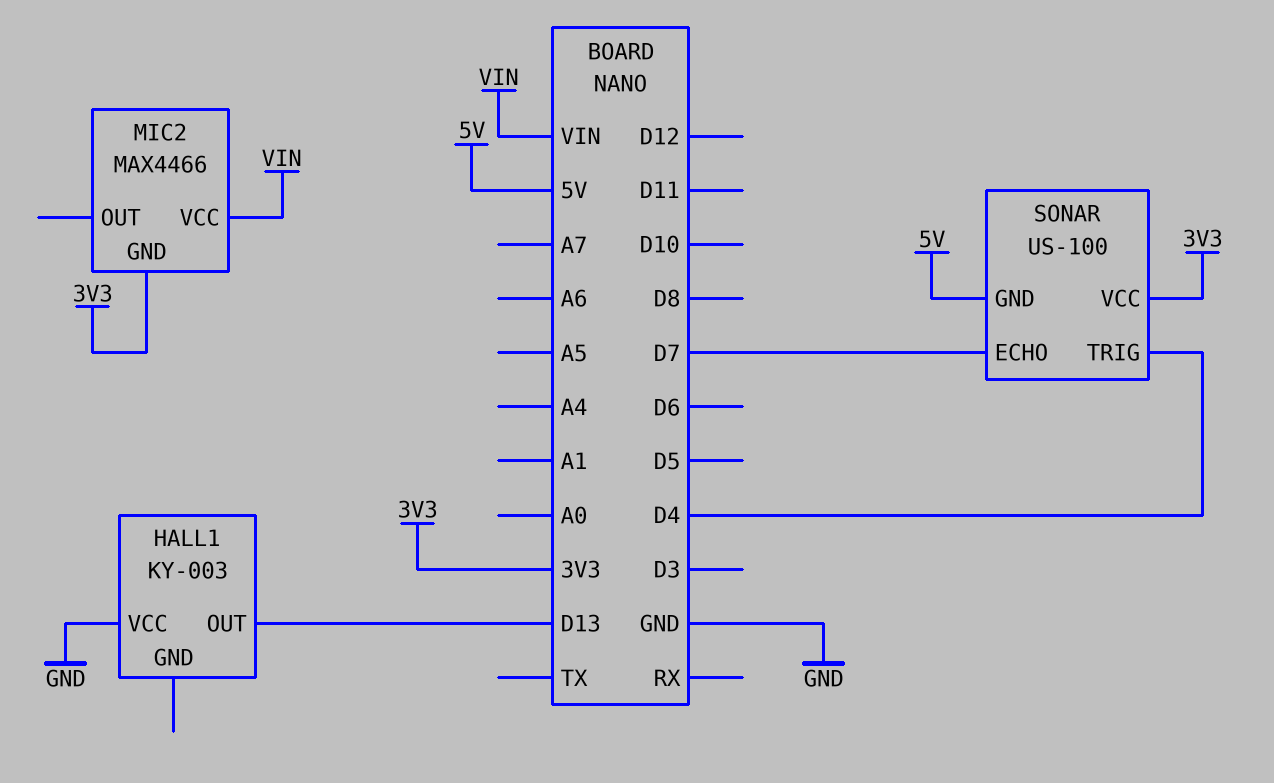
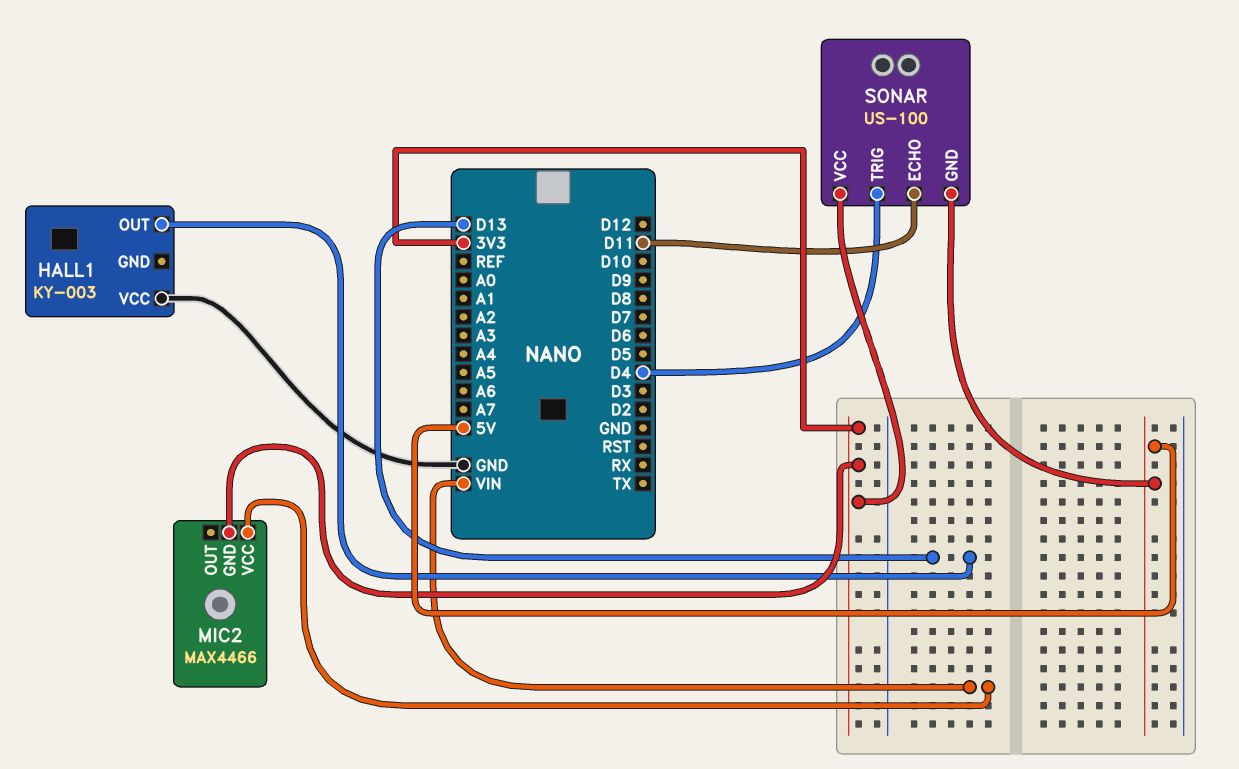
SONAR pin ECHO: D7 -> D11

